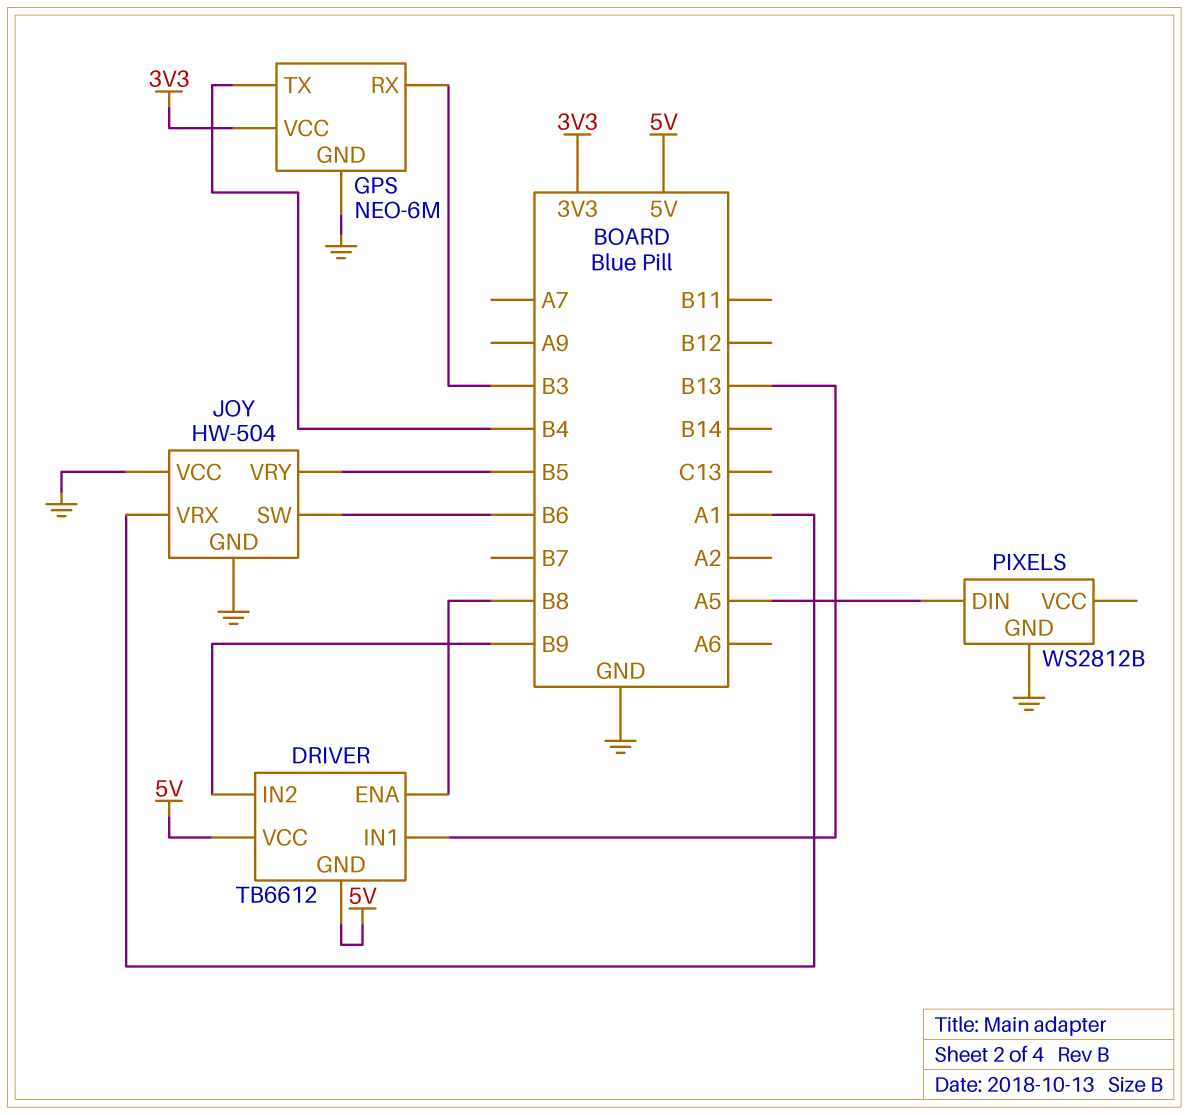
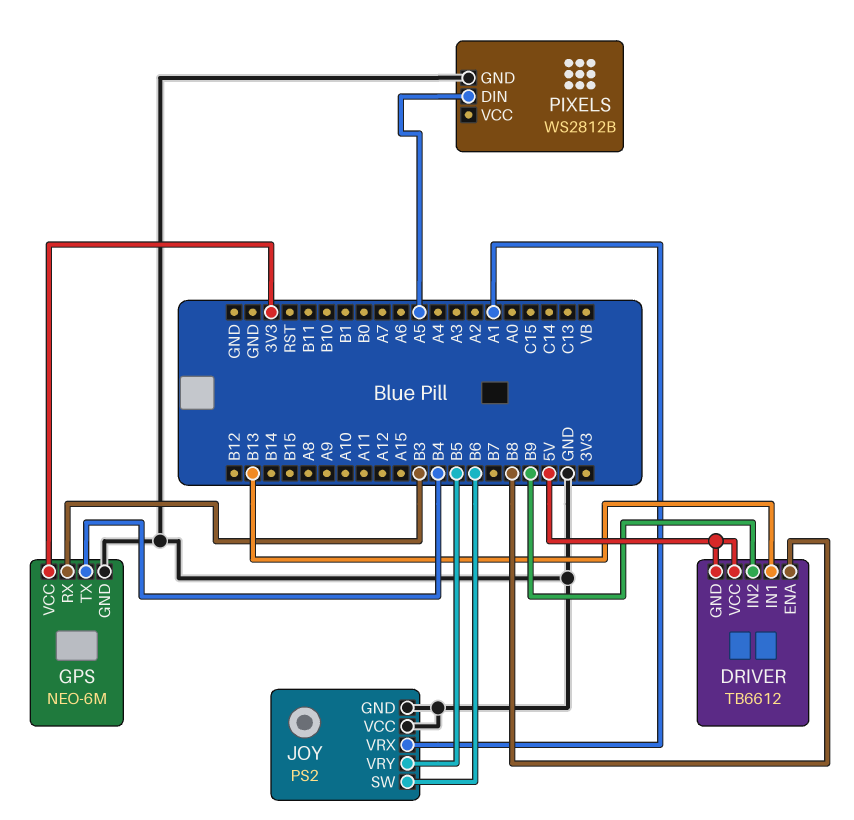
JOY: HW-504 -> PS2

